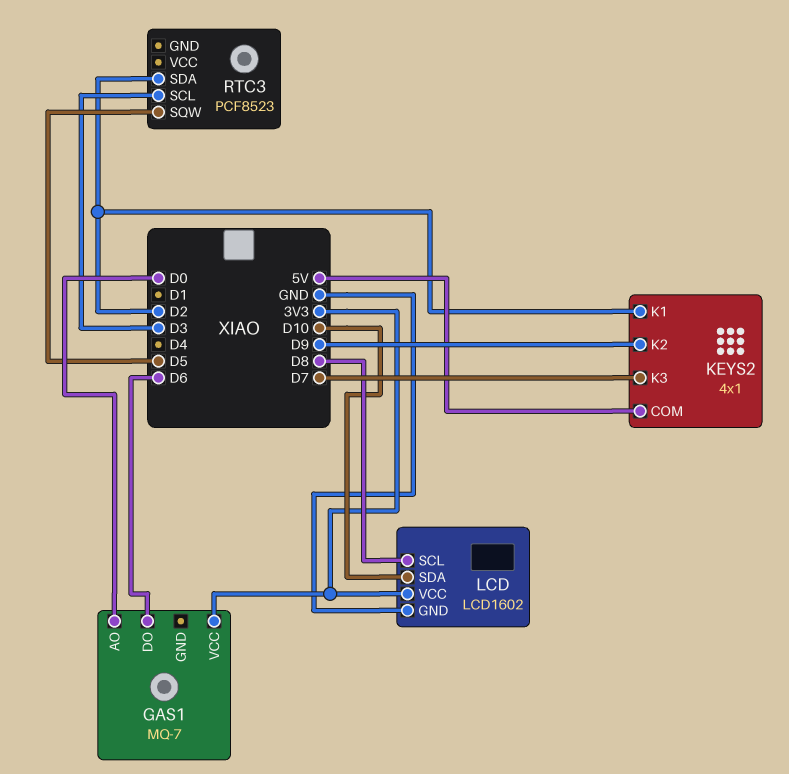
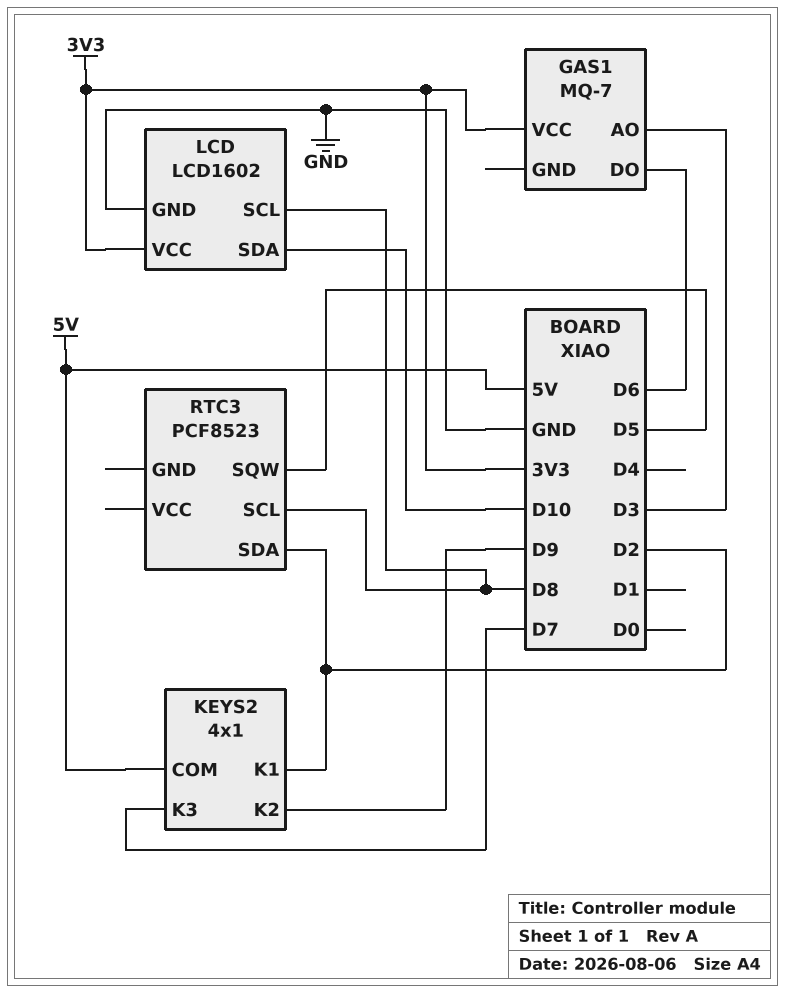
GAS1 pin AO: D0 -> D3
RTC3 pin SCL: D3 -> D8

